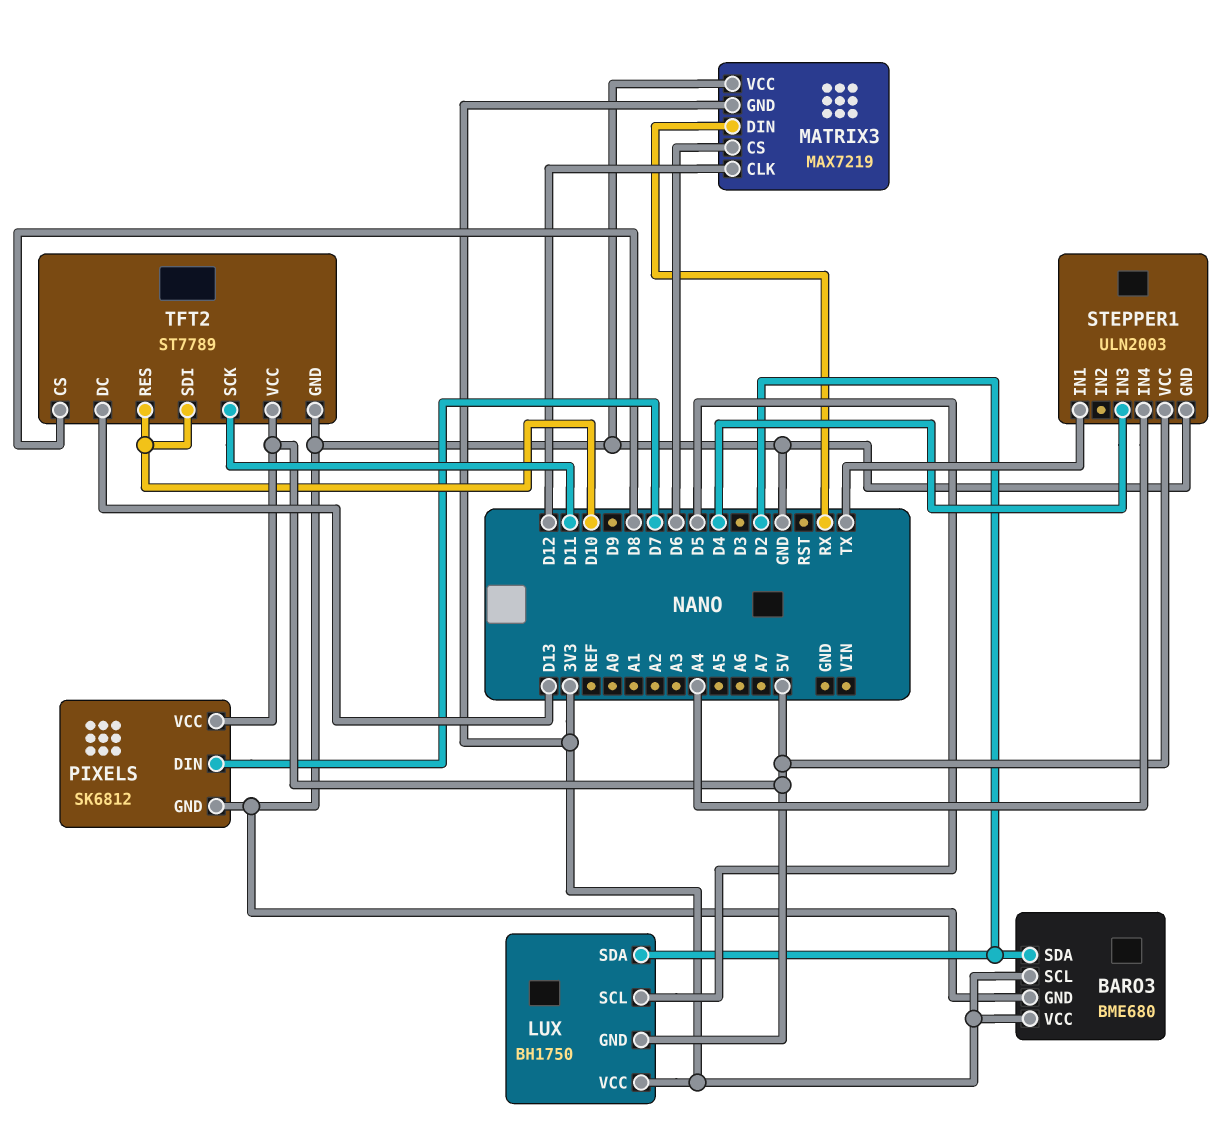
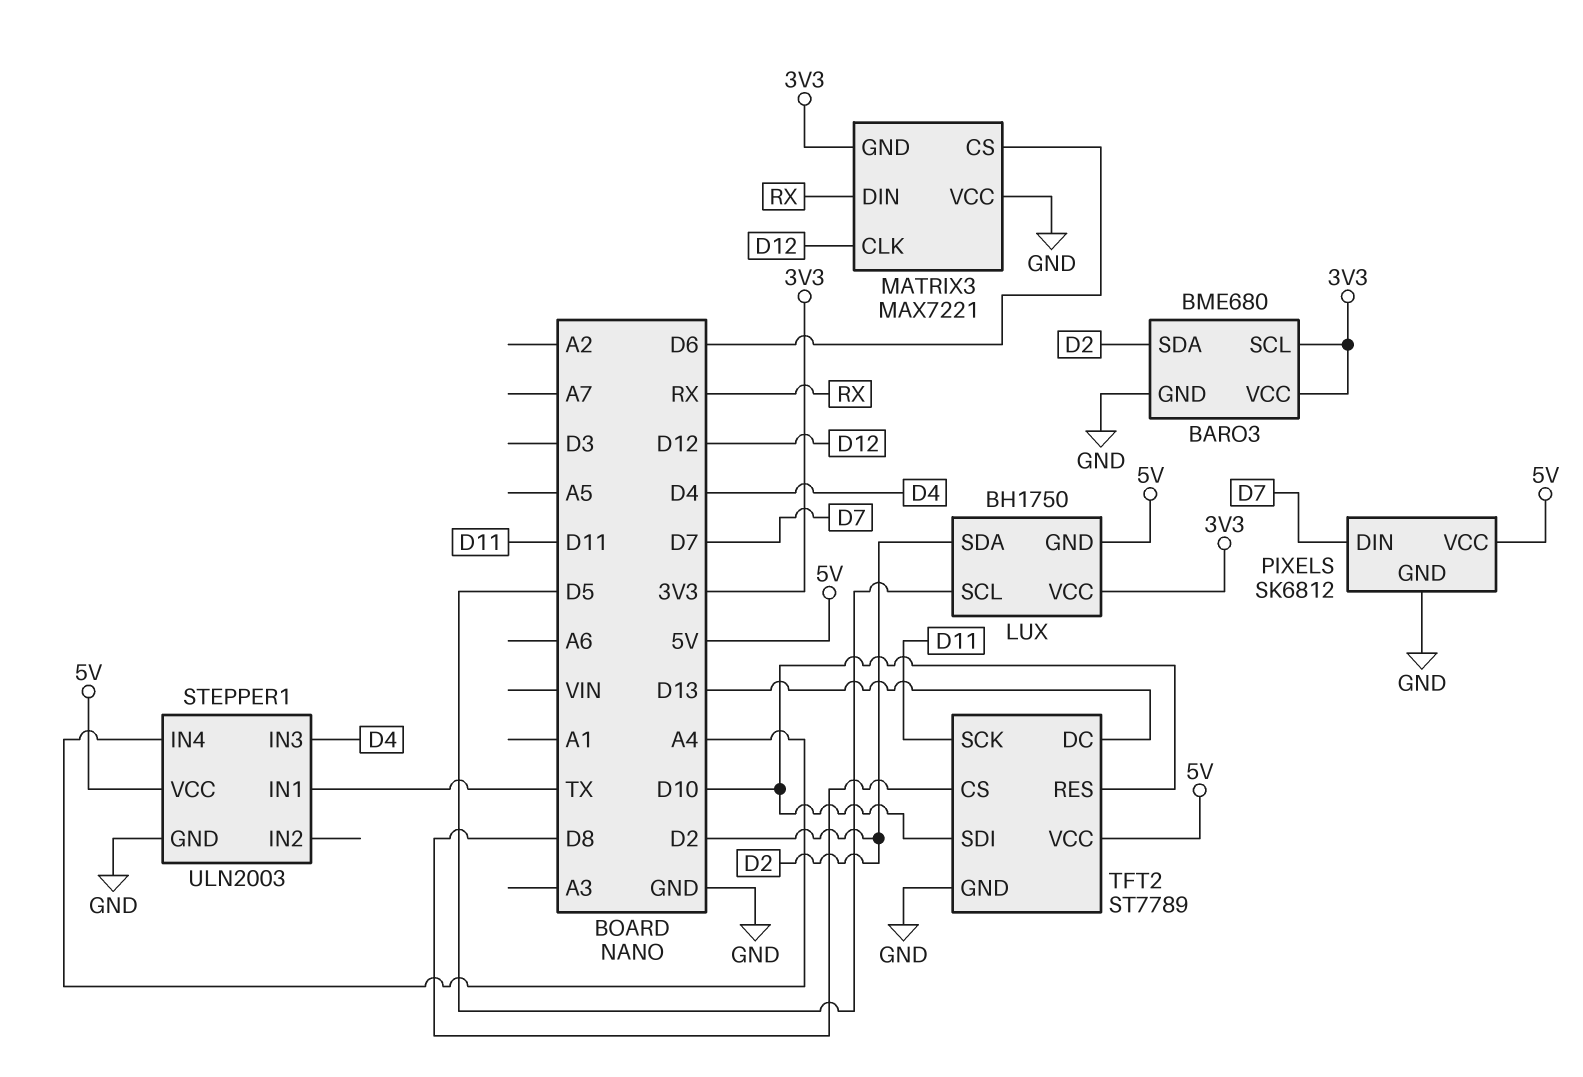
MATRIX3: MAX7219 -> MAX7221

